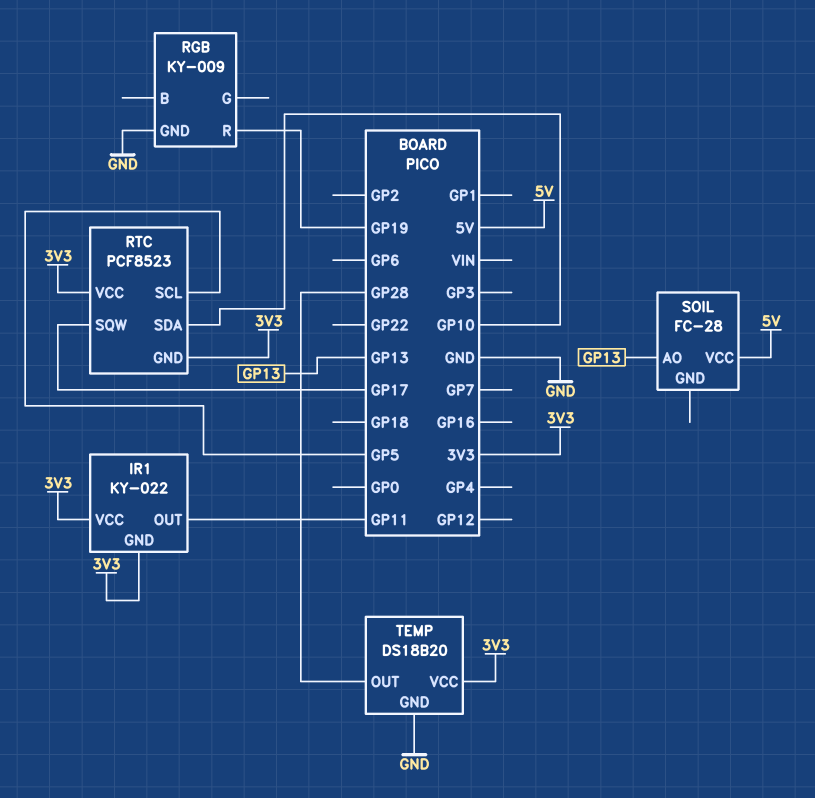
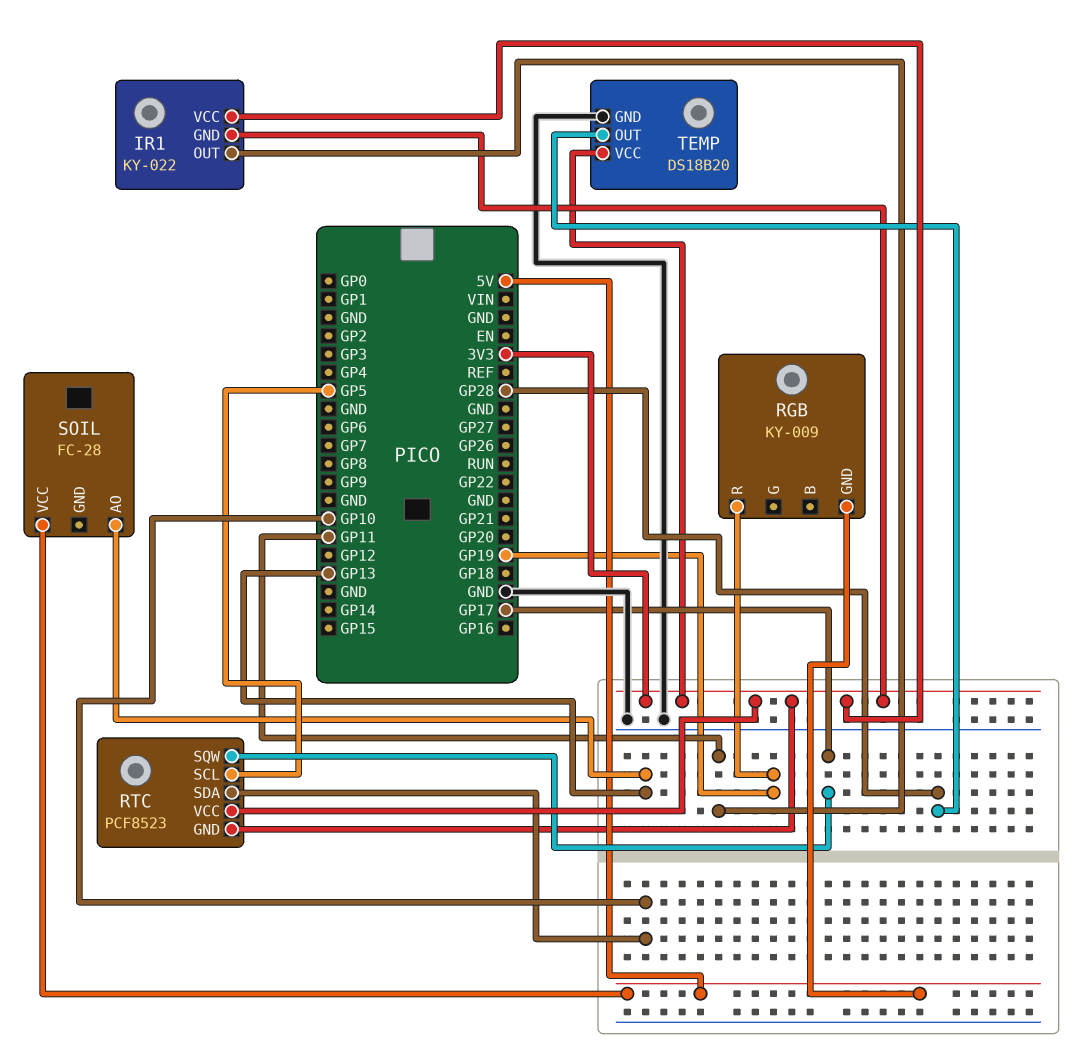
RGB pin GND: GND -> 5V

